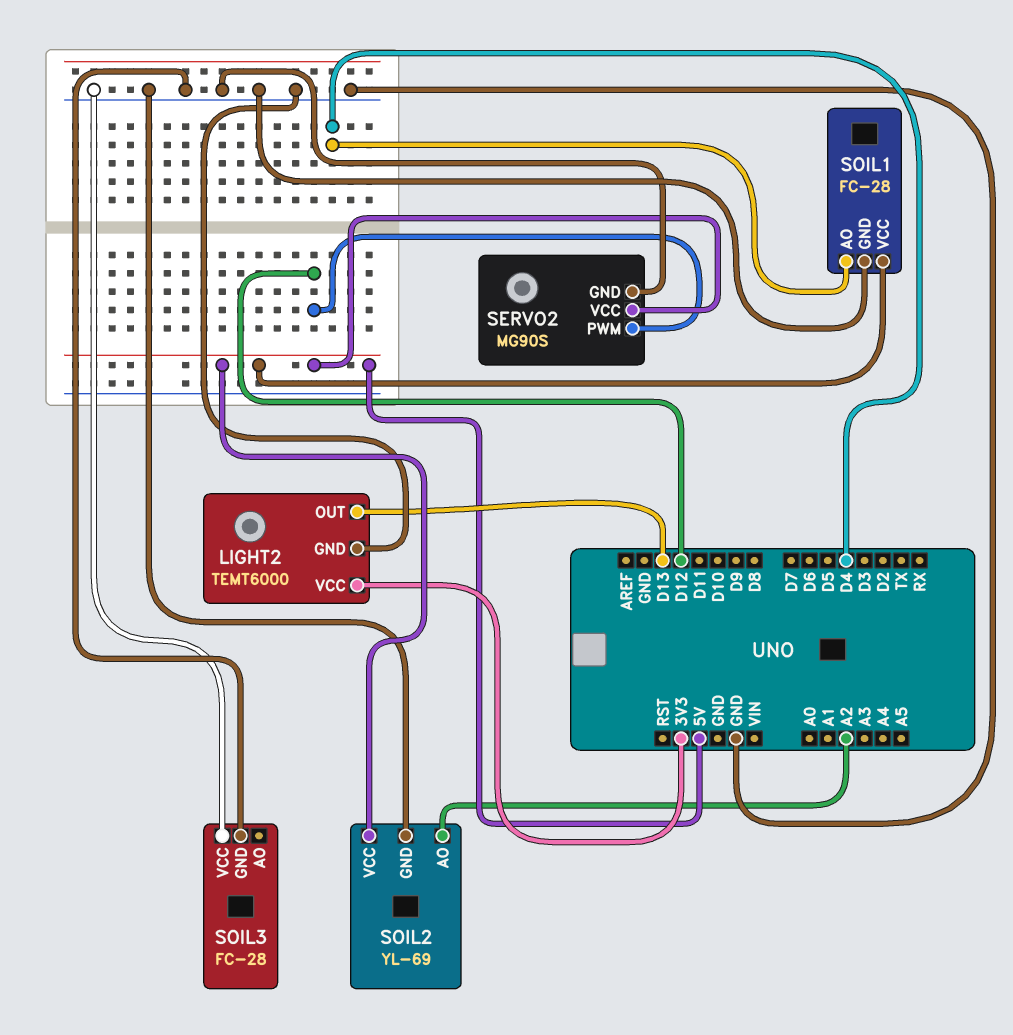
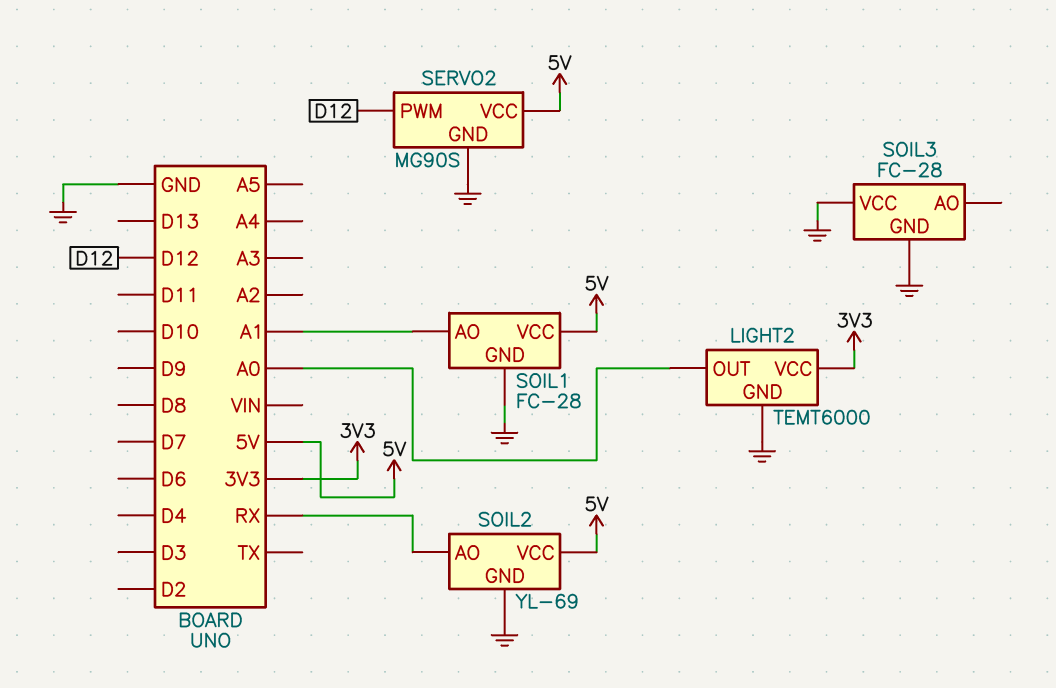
LIGHT2 pin OUT: D13 -> A0
SOIL1 pin AO: D4 -> A1
SOIL2 pin AO: A2 -> RX

